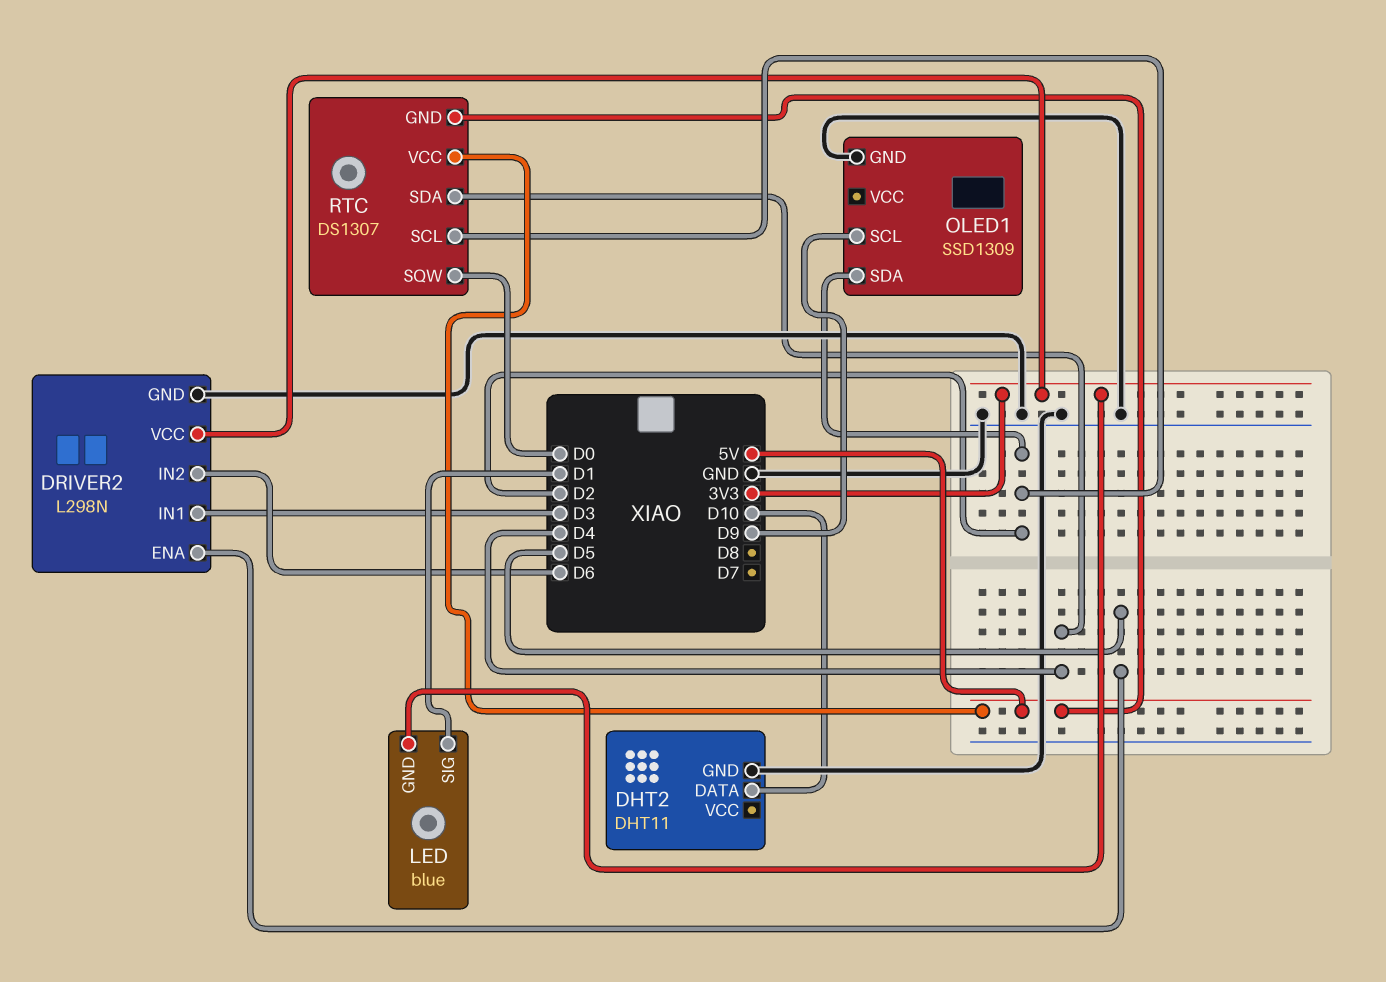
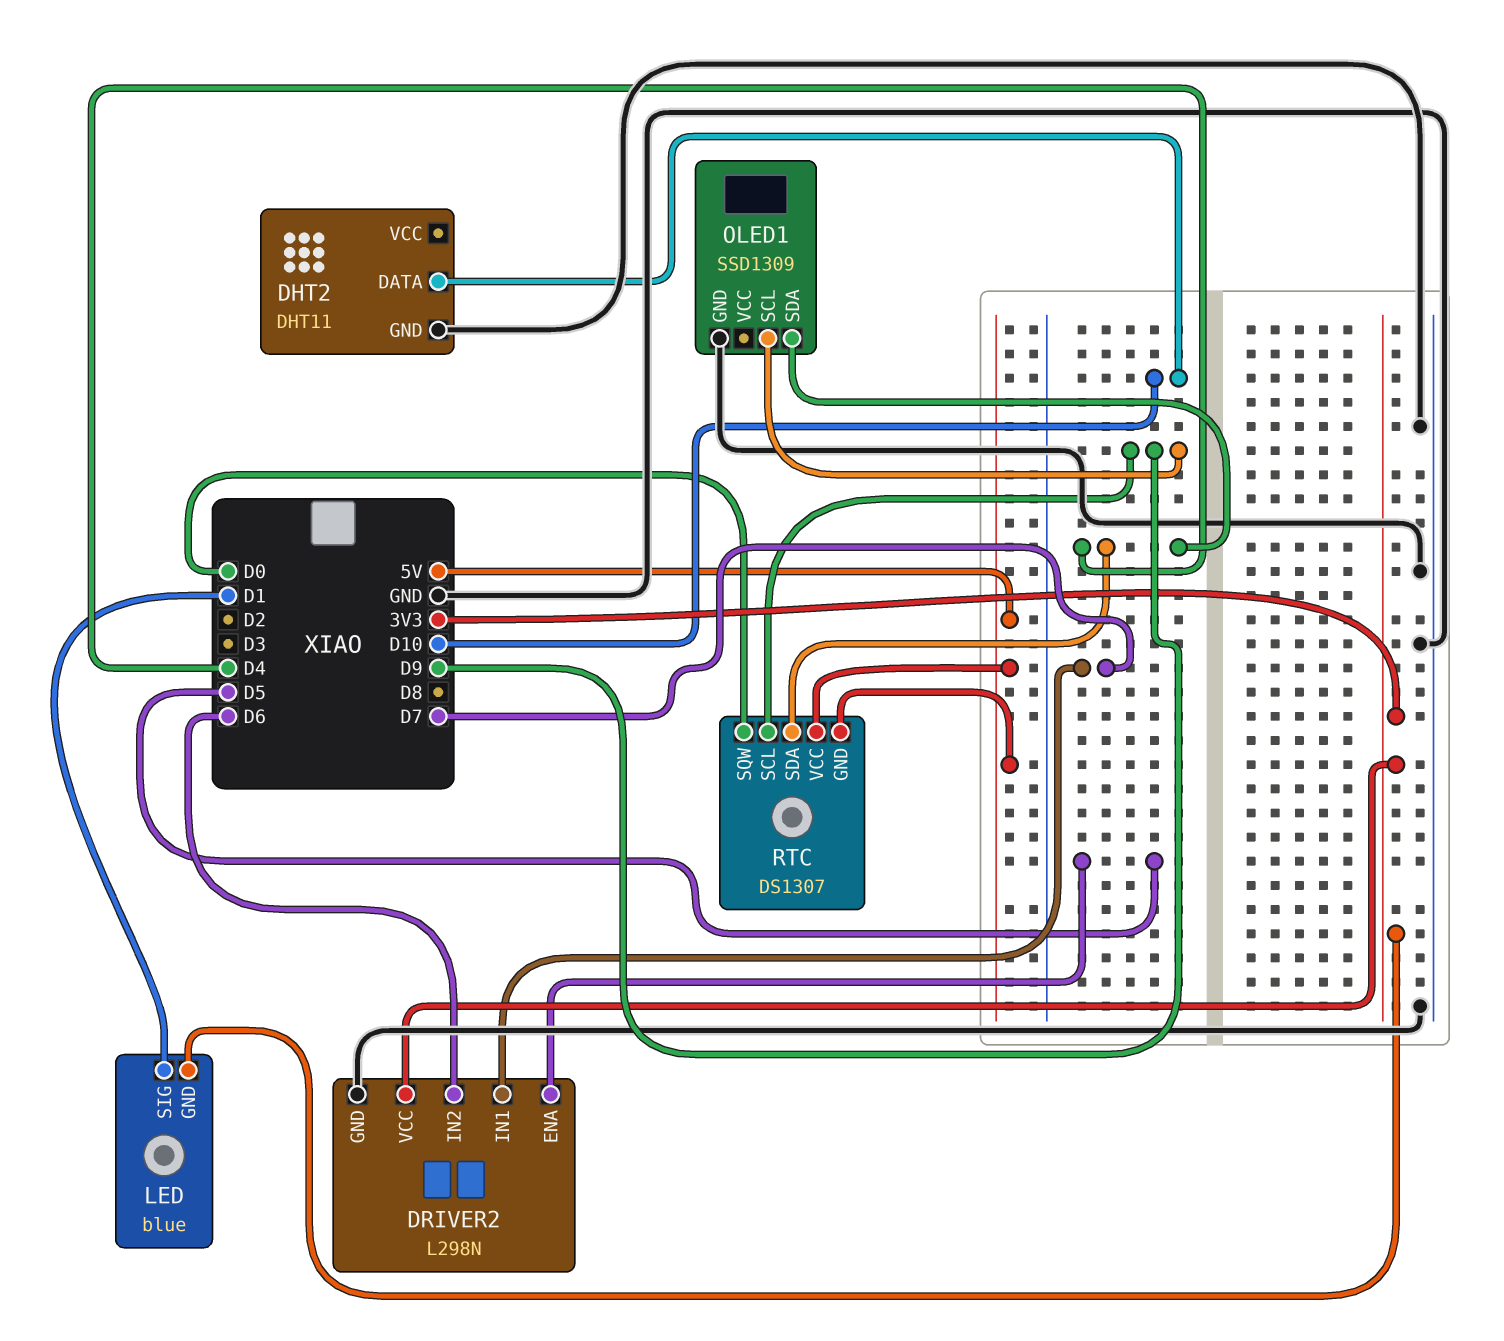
DRIVER2 pin IN1: D3 -> D7
OLED1 pin SDA: D2 -> D4
RTC pin SCL: D2 -> D9

